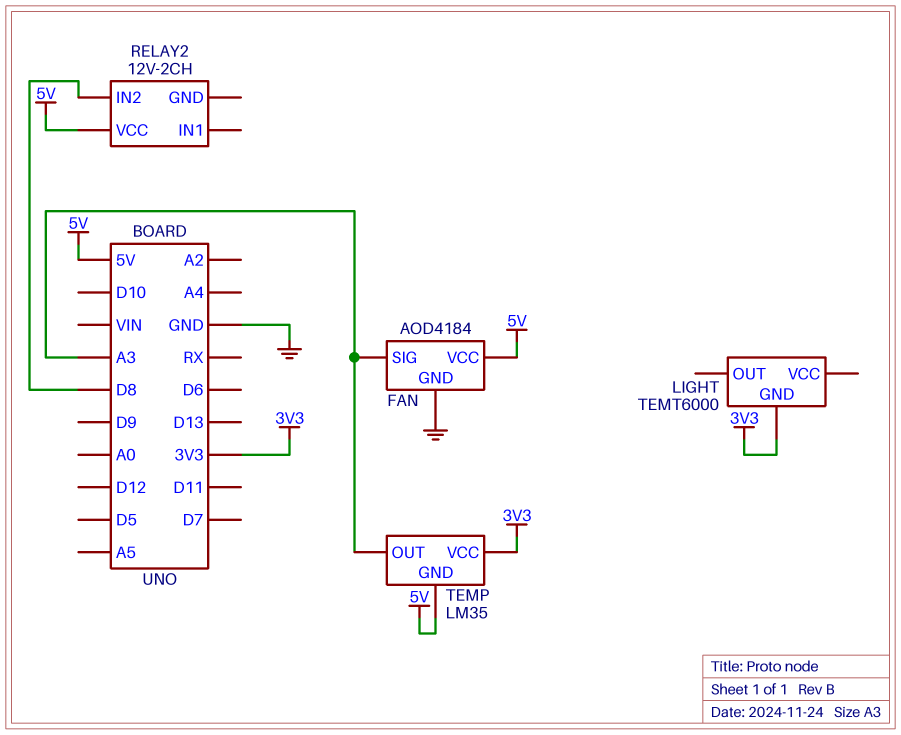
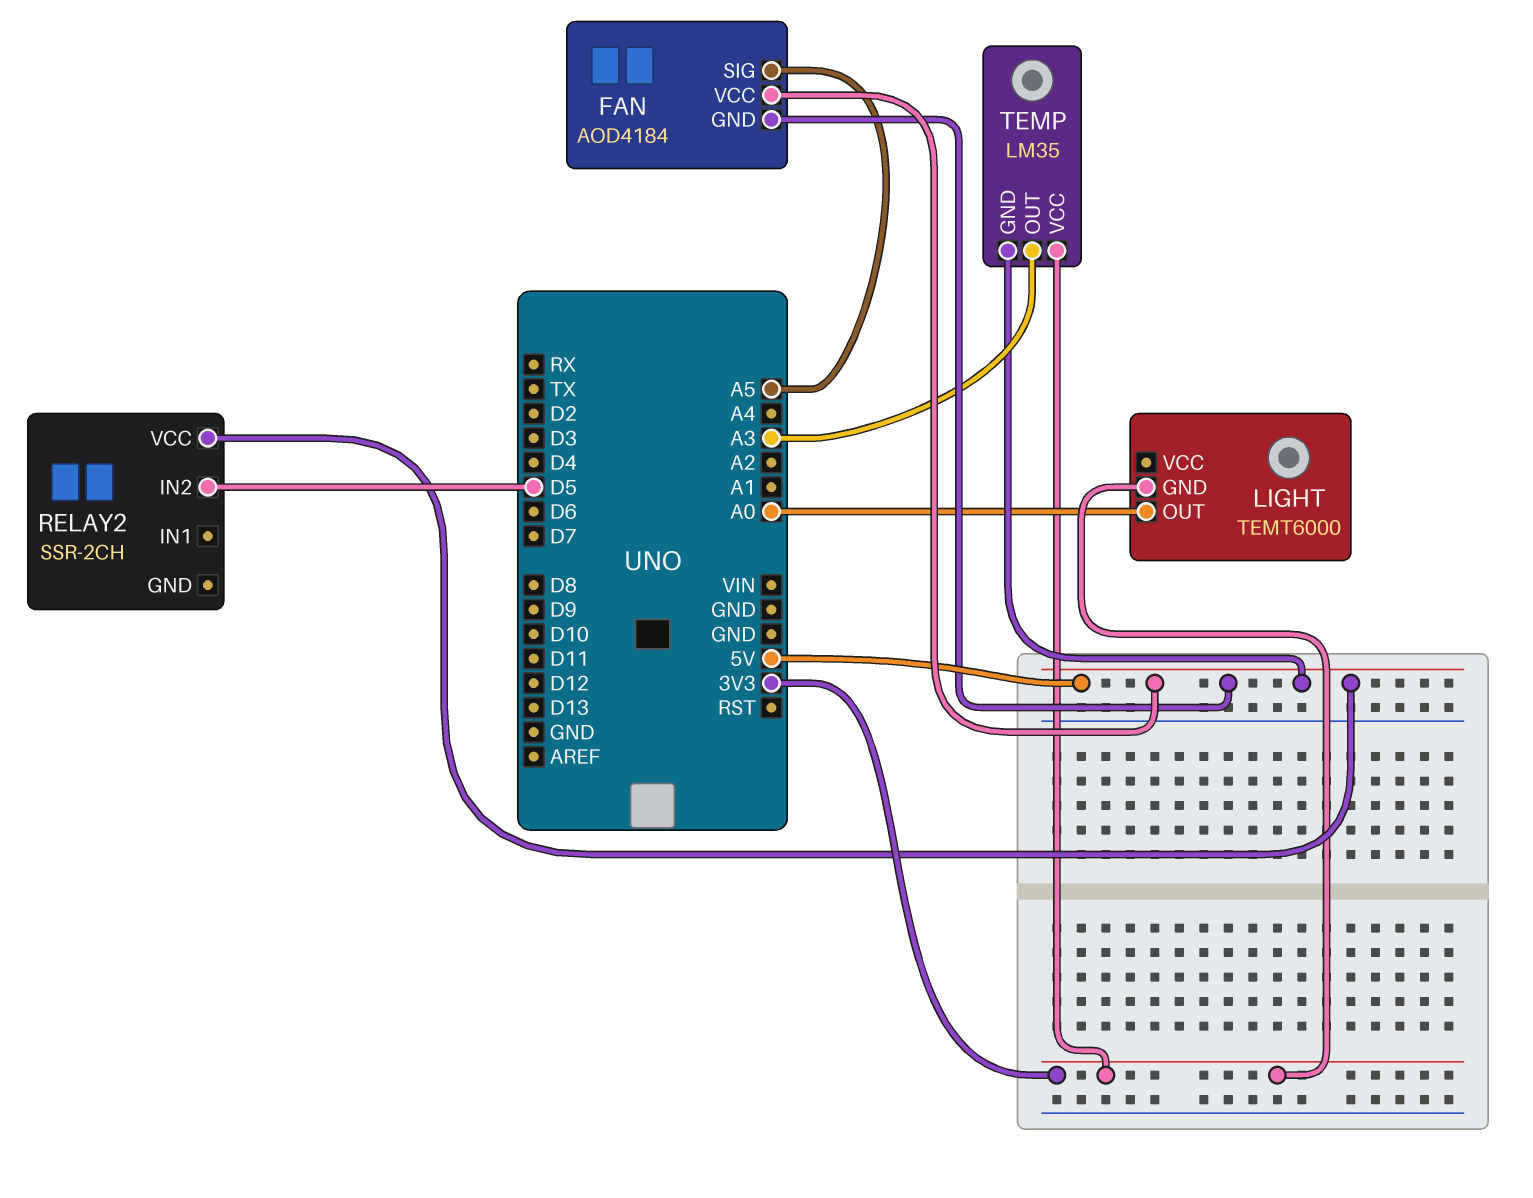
FAN pin GND: GND -> 5V
FAN pin SIG: A3 -> A5
LIGHT pin OUT: none -> A0
RELAY2: 12V-2CH -> SSR-2CH
RELAY2 pin IN2: D8 -> D5

